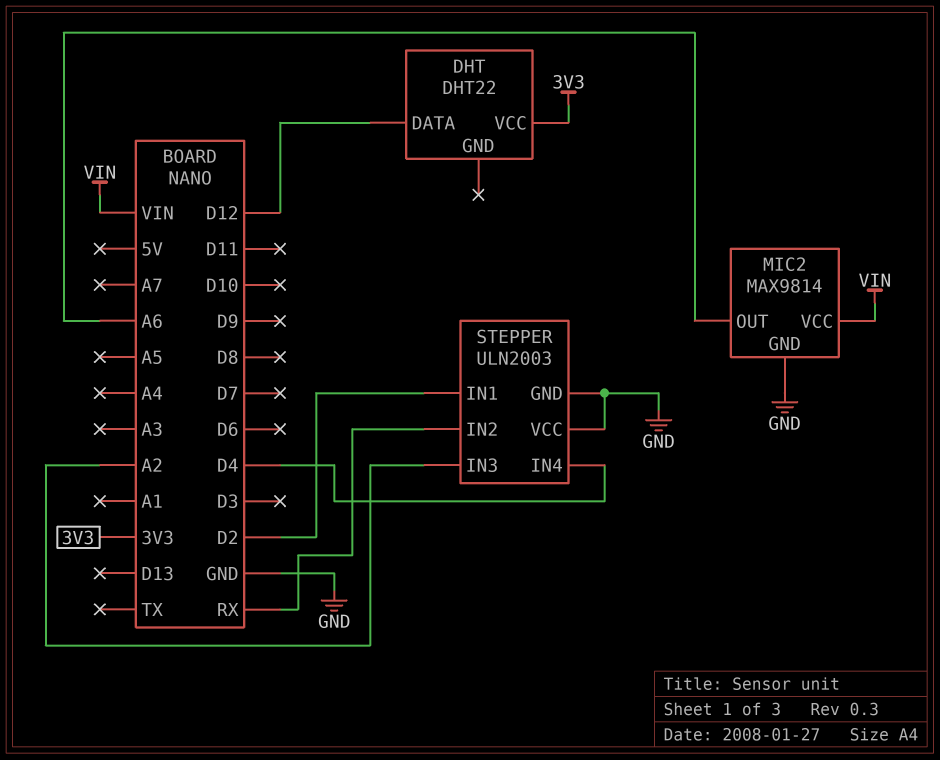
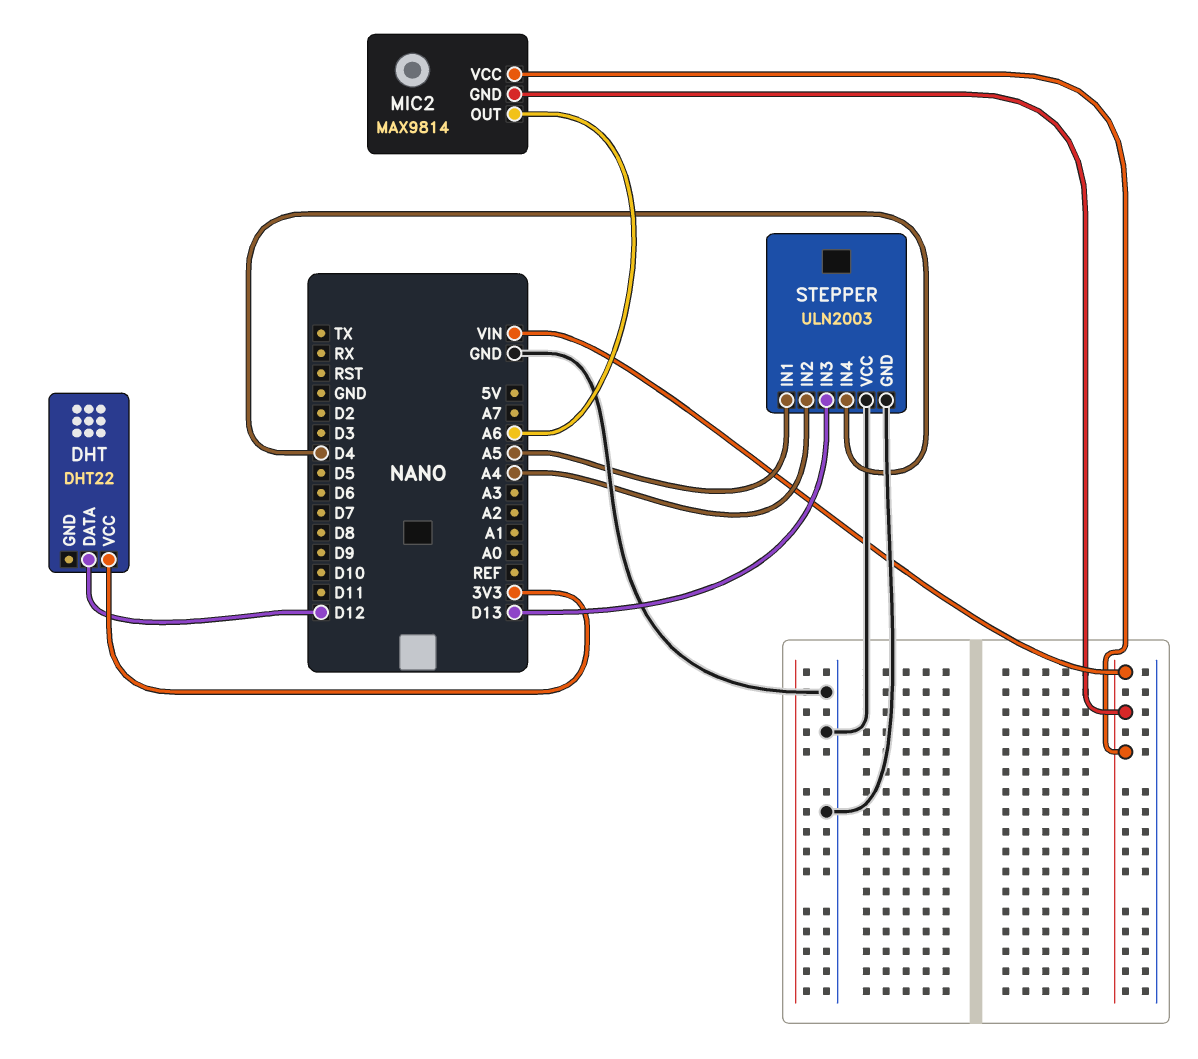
MIC2 pin GND: GND -> VIN
STEPPER pin IN1: D2 -> A5
STEPPER pin IN2: RX -> A4
STEPPER pin IN3: A2 -> D13

